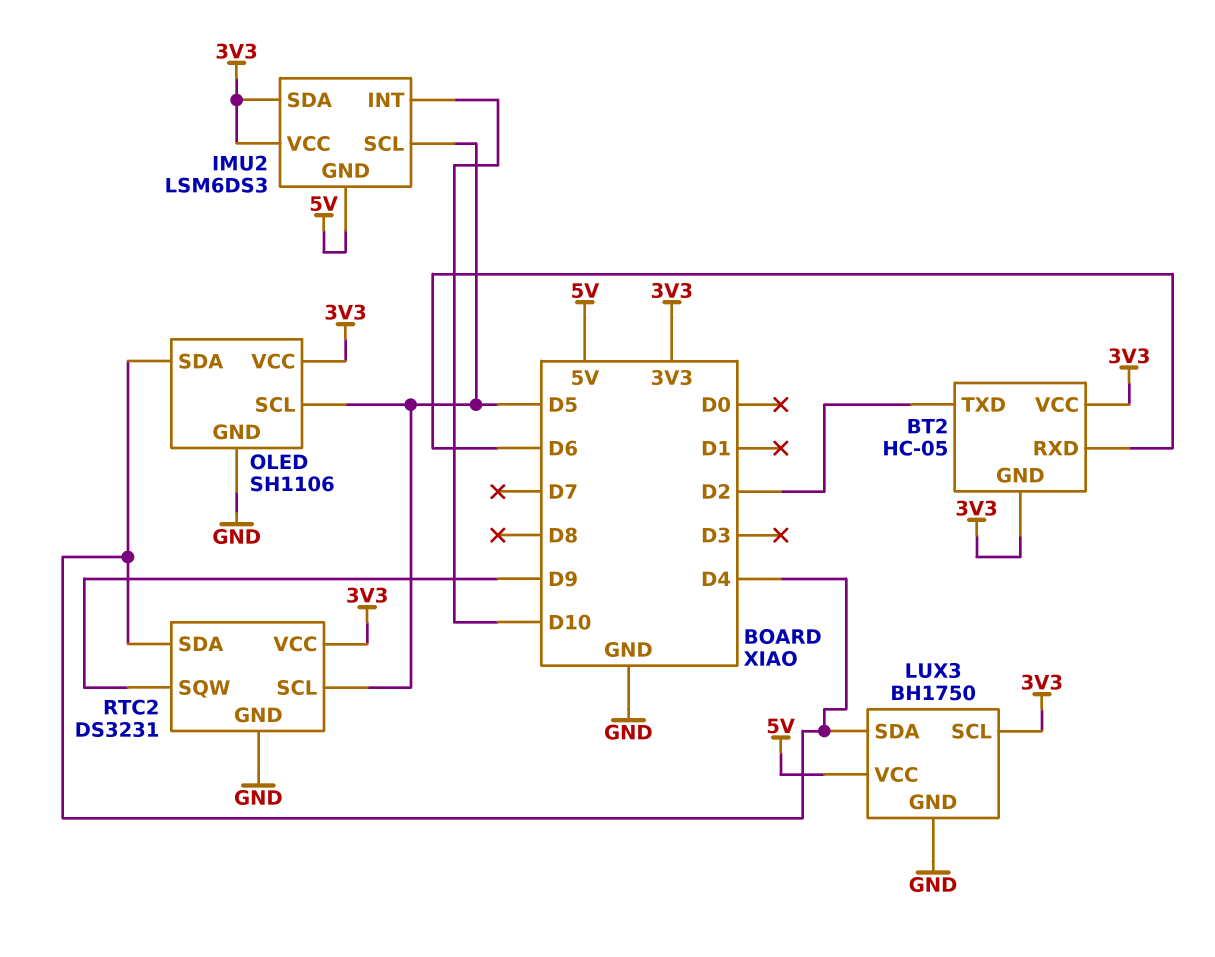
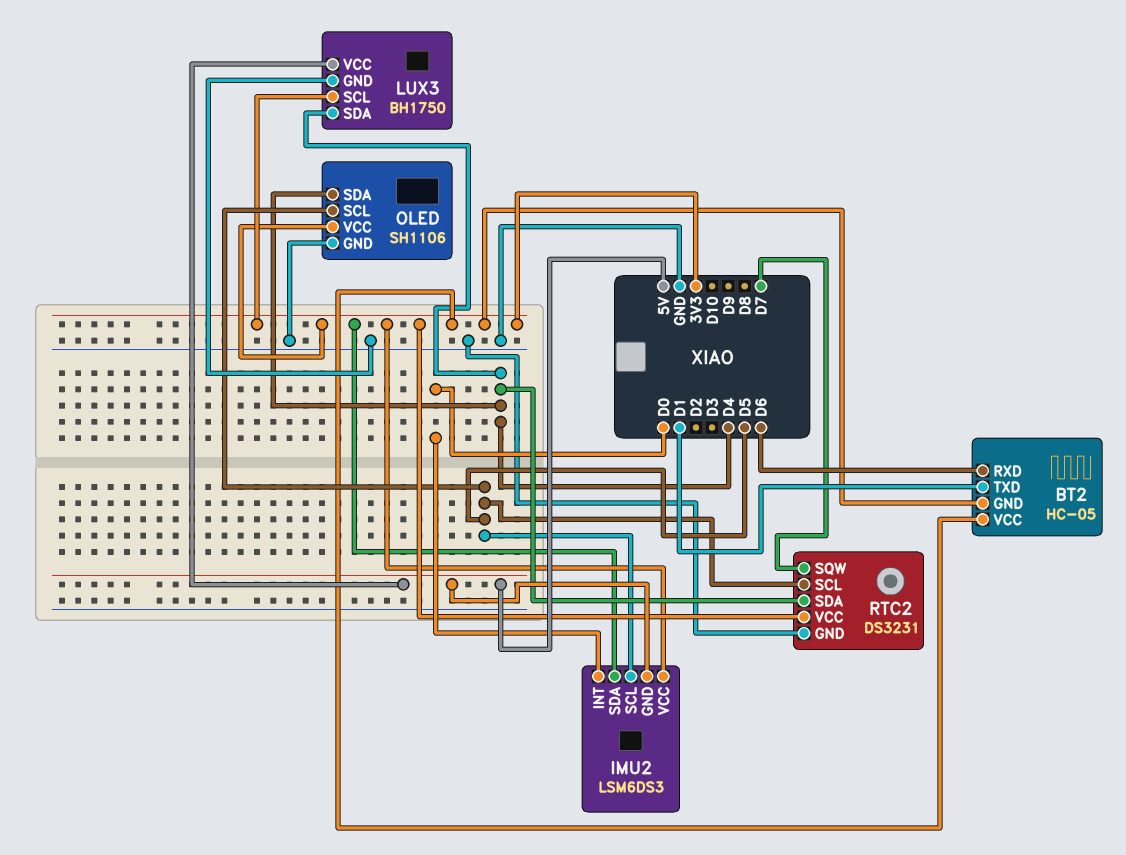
BT2 pin TXD: D2 -> D1
IMU2 pin INT: D10 -> D0
RTC2 pin SQW: D9 -> D7

